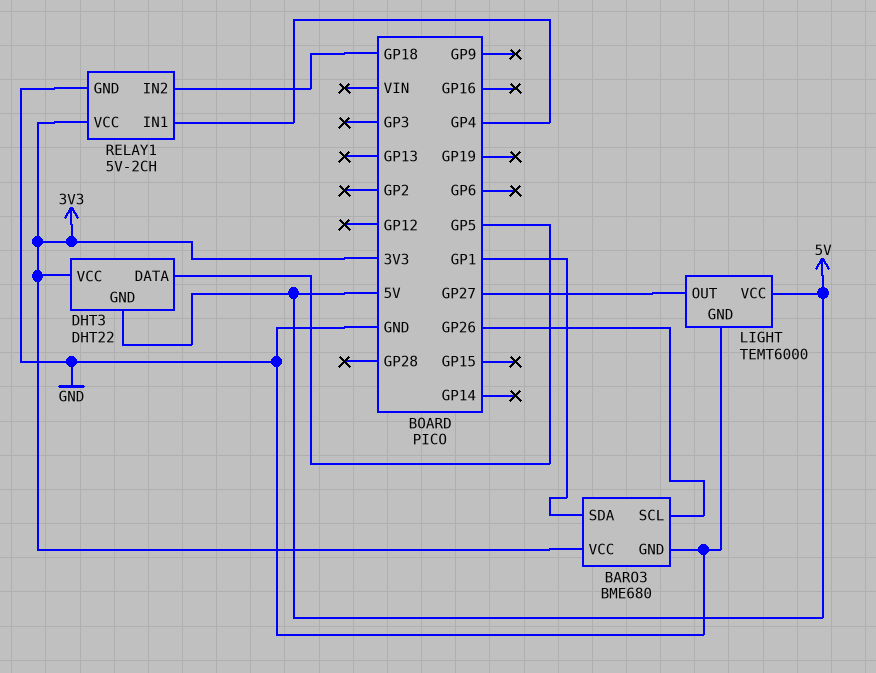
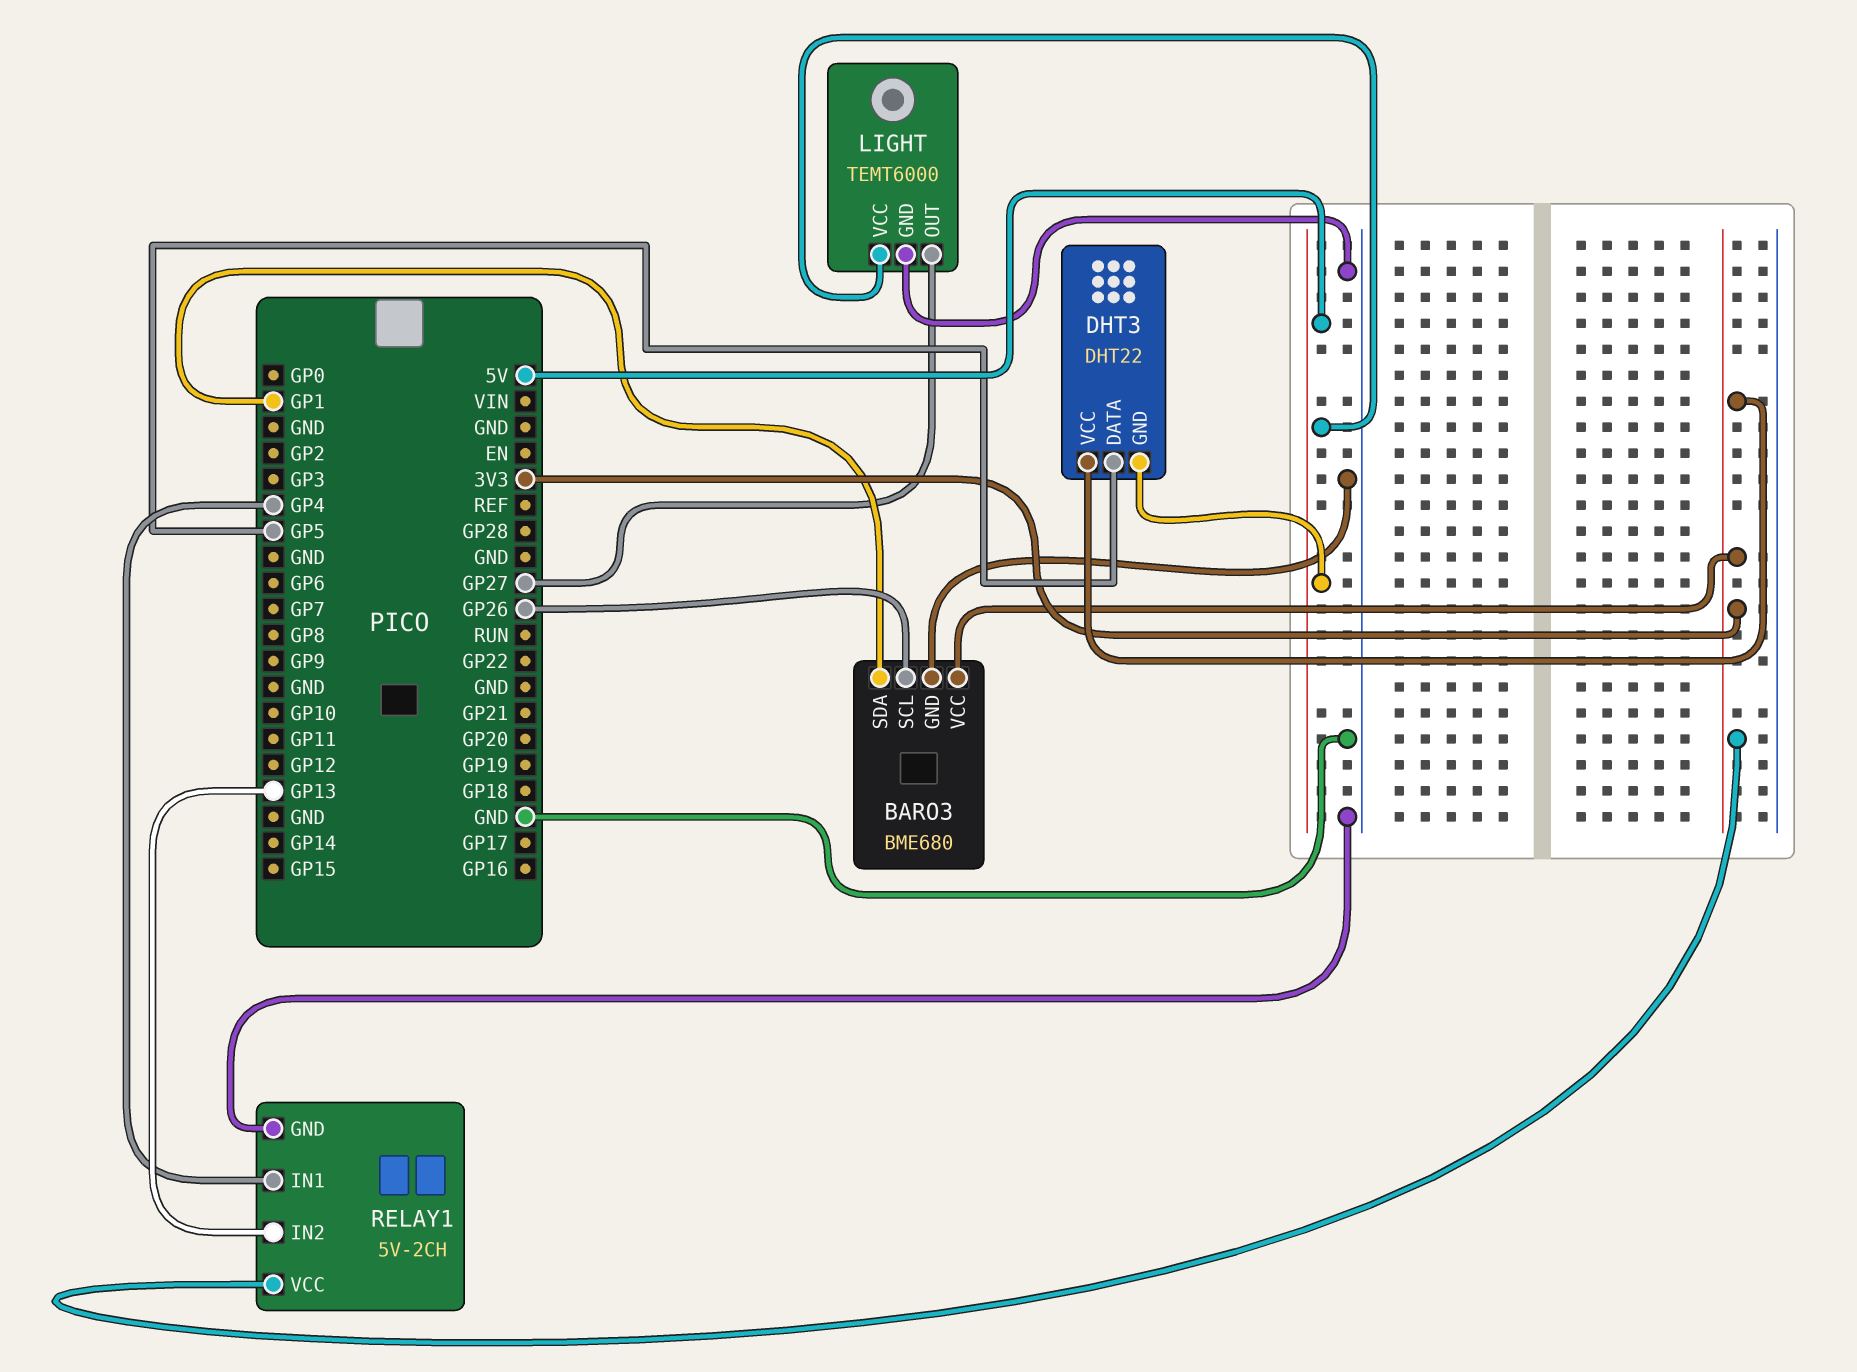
RELAY1 pin IN2: GP18 -> GP13

